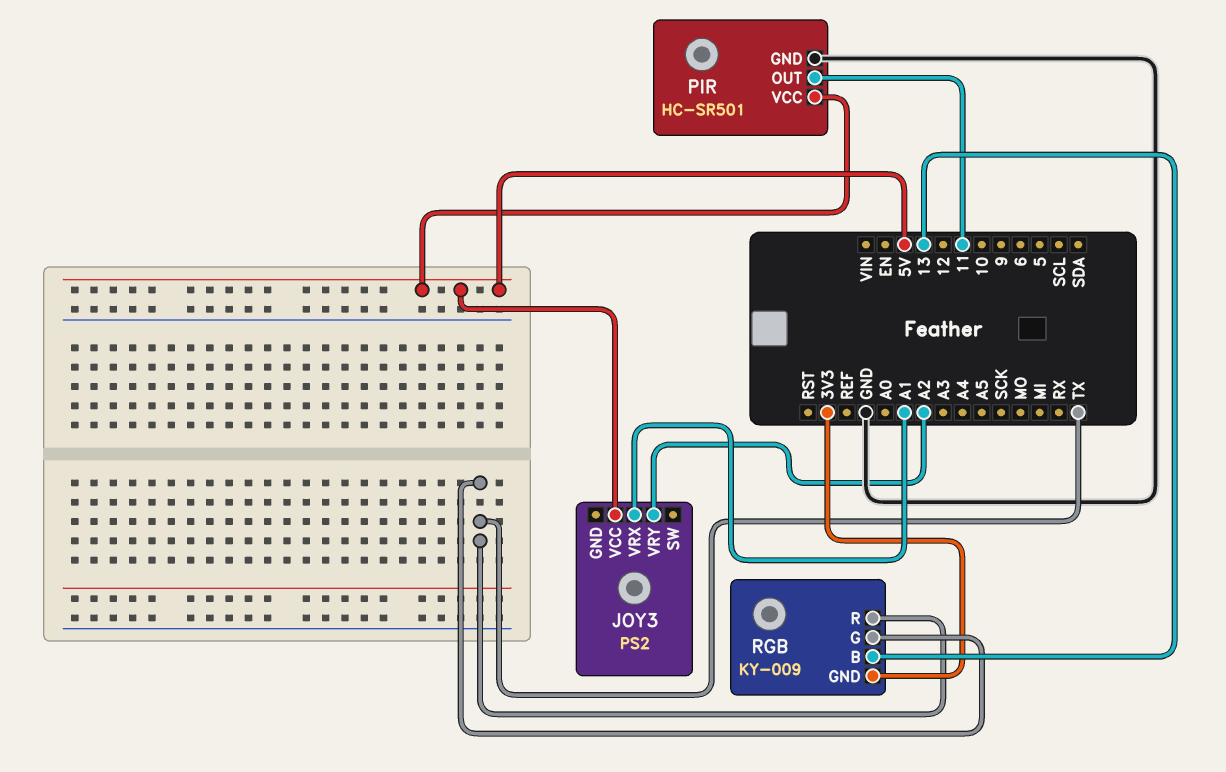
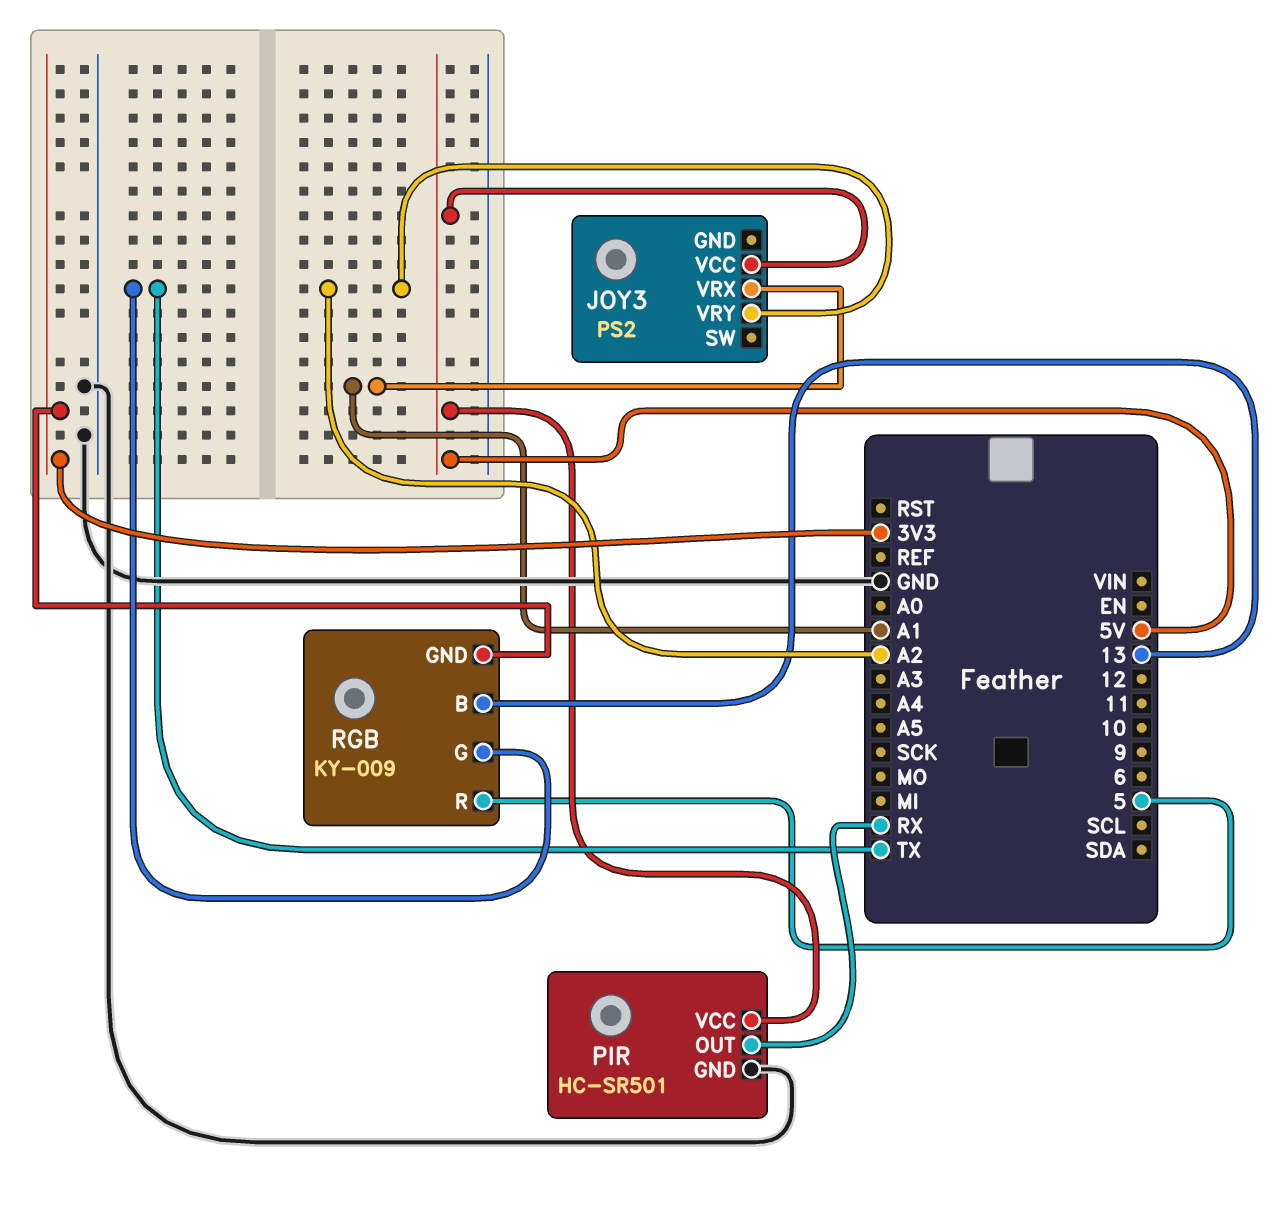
PIR pin OUT: 11 -> RX
RGB pin R: TX -> 5

